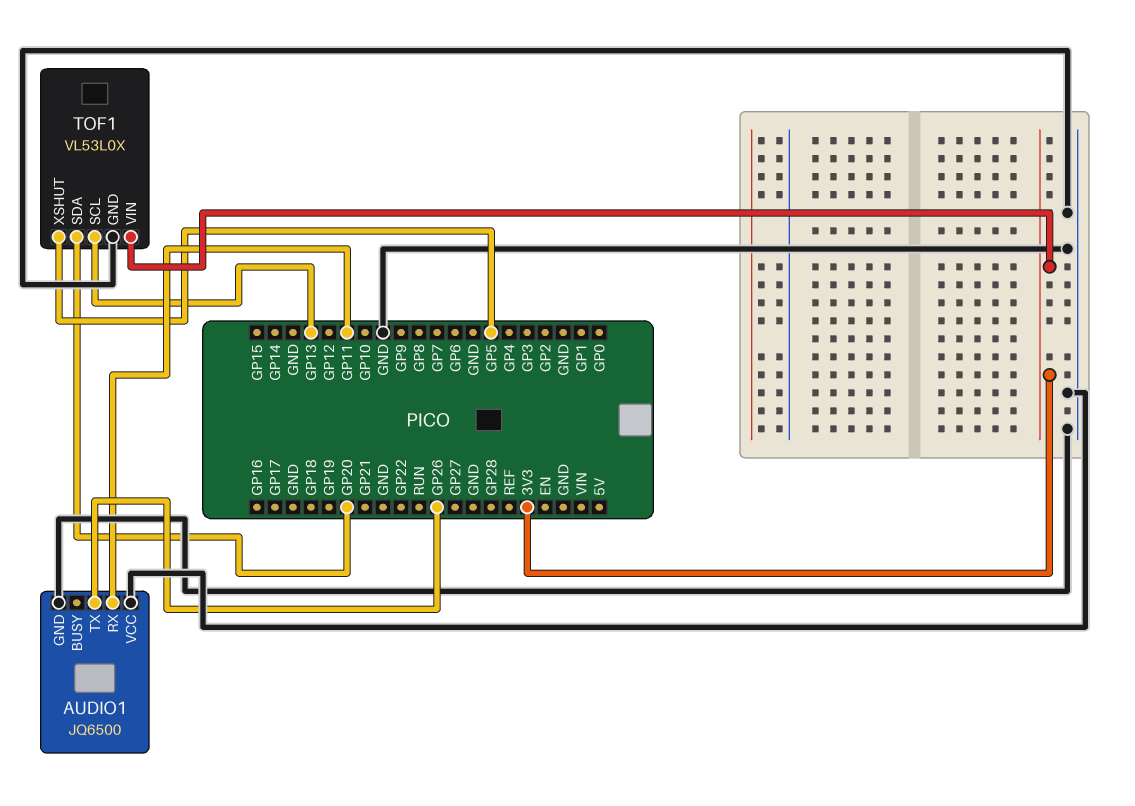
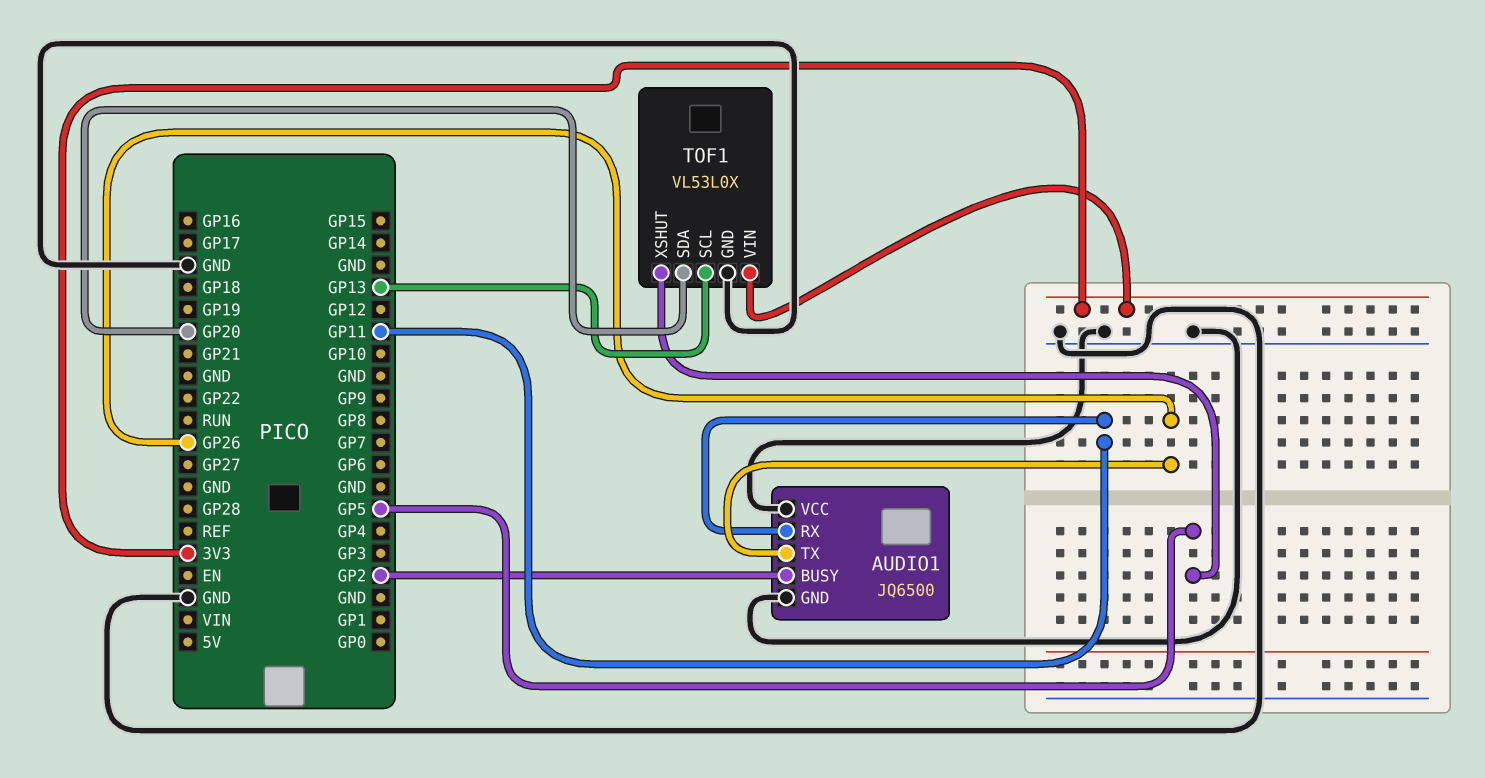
AUDIO1 pin BUSY: none -> GP2

